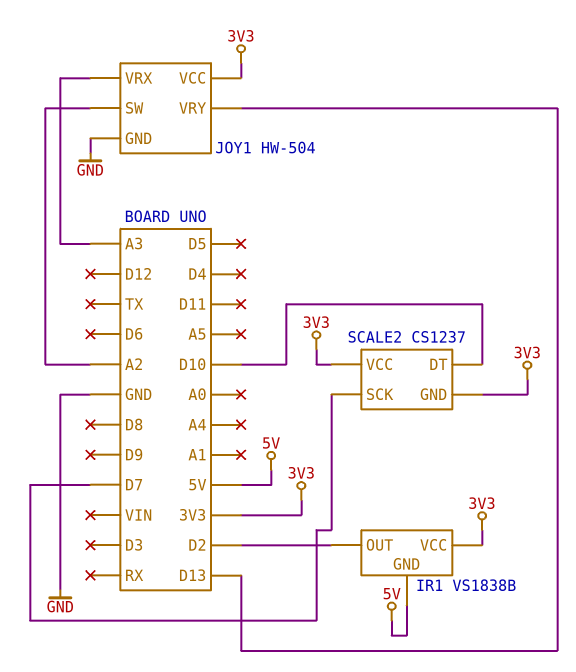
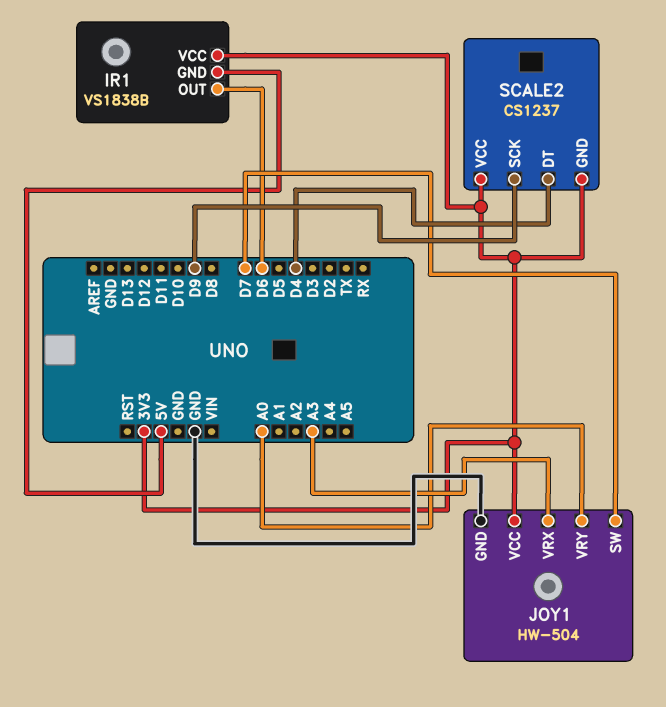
IR1 pin OUT: D2 -> D6
JOY1 pin SW: A2 -> D7
JOY1 pin VRY: D13 -> A0
SCALE2 pin DT: D10 -> D4
SCALE2 pin SCK: D7 -> D9

